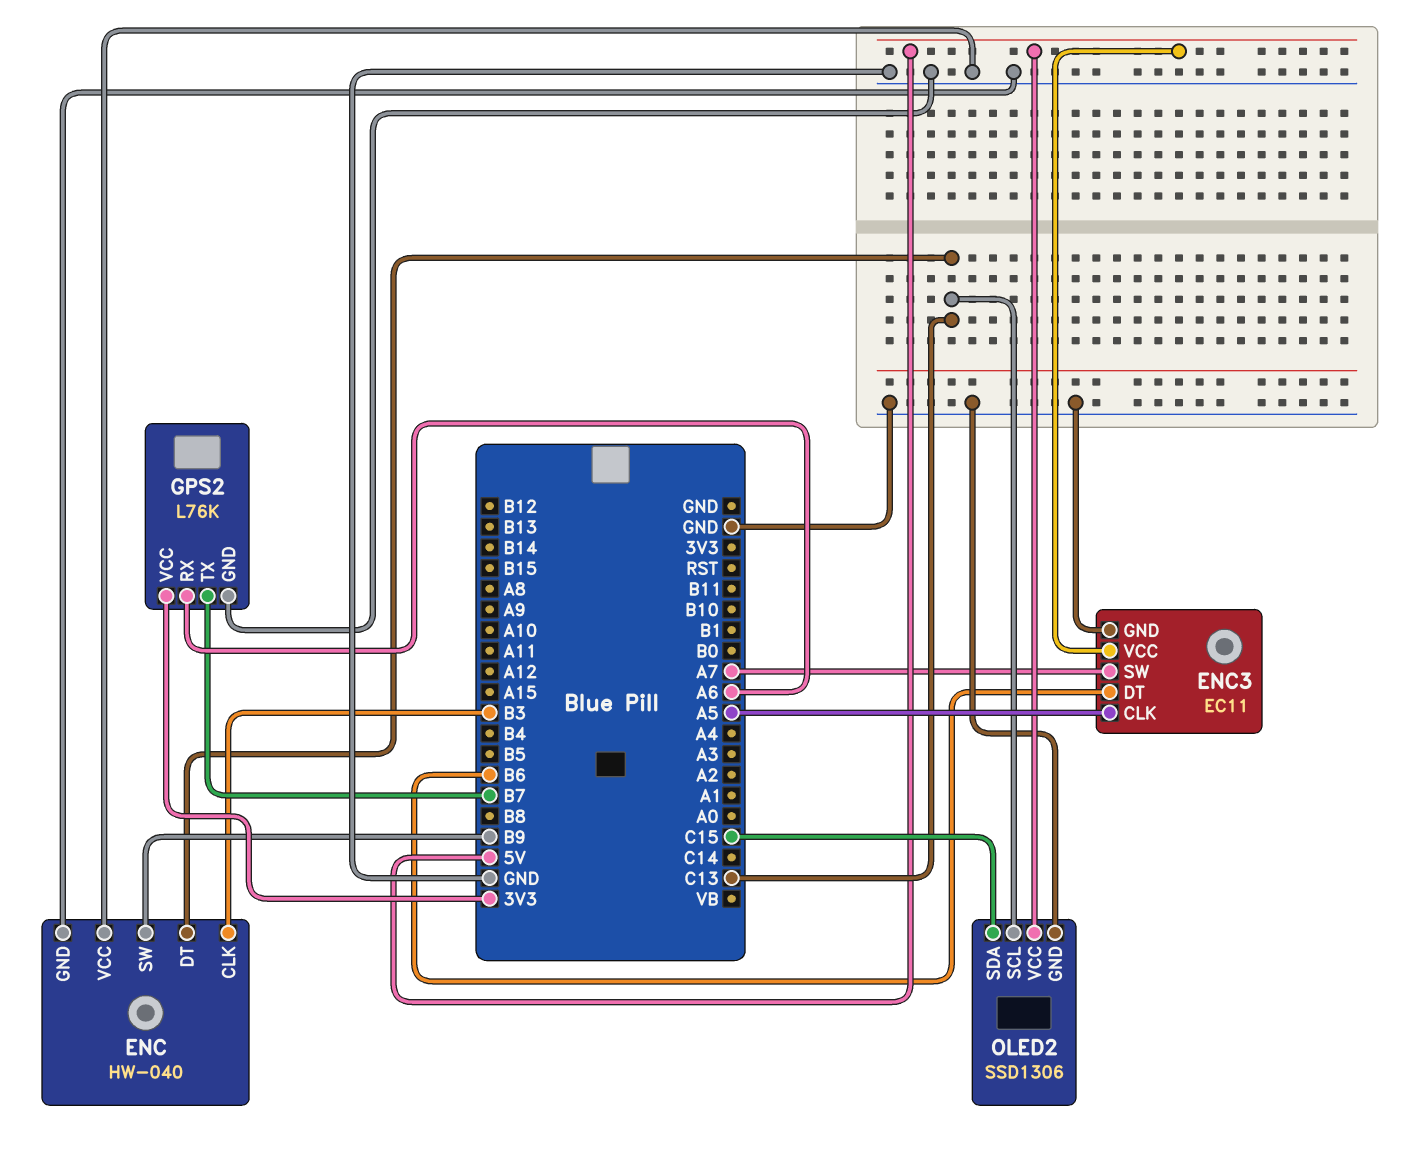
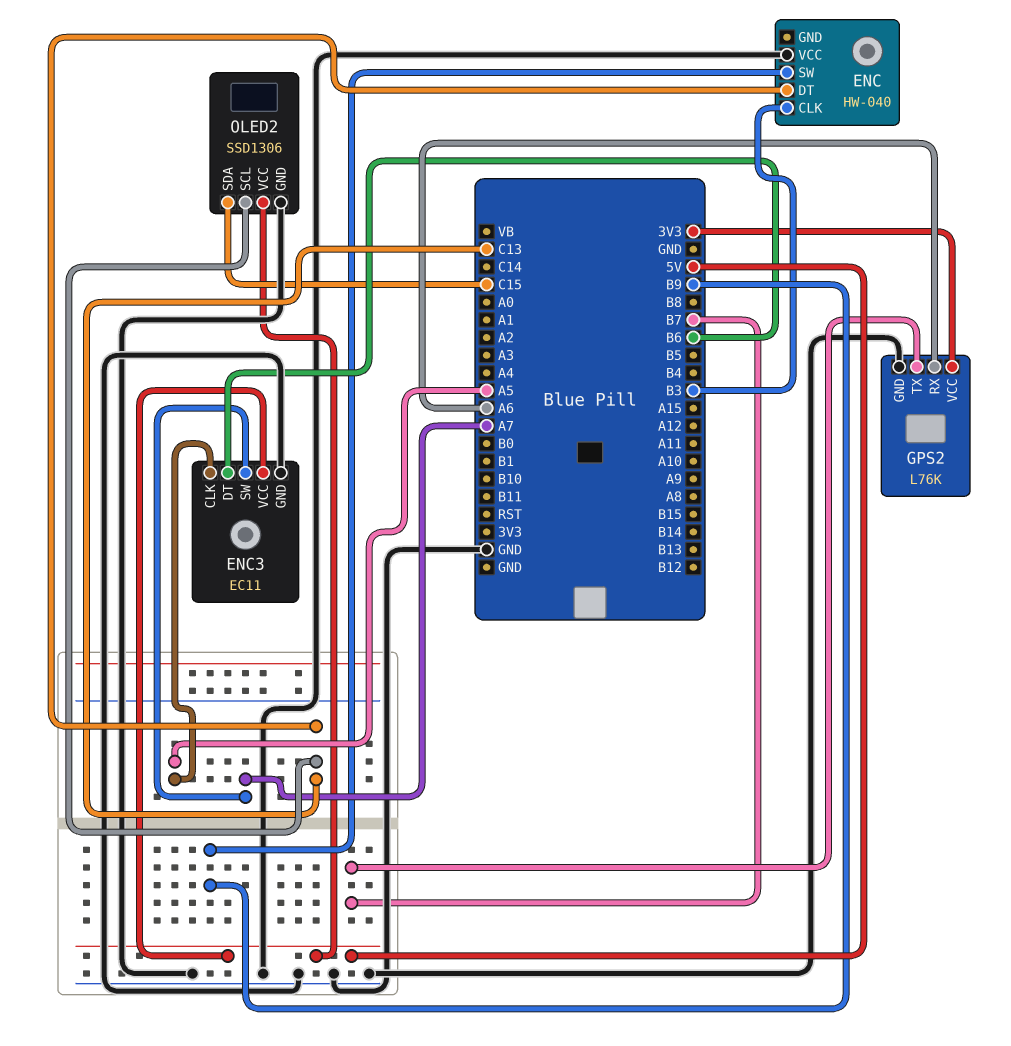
ENC pin GND: GND -> none

